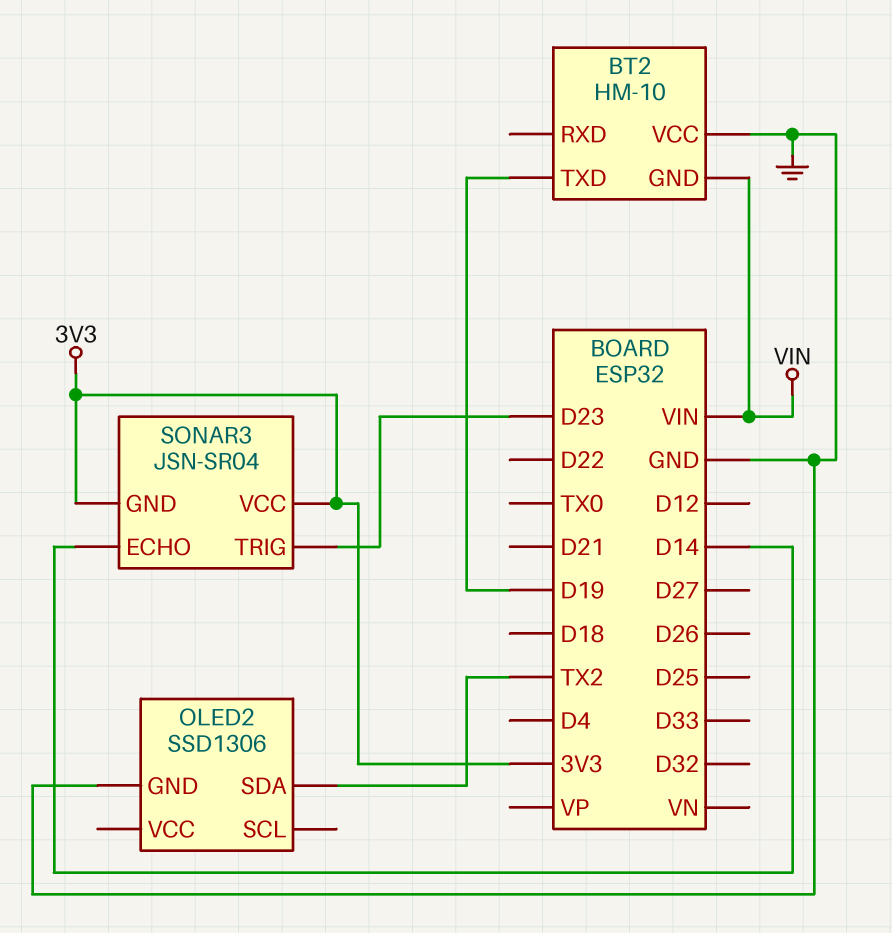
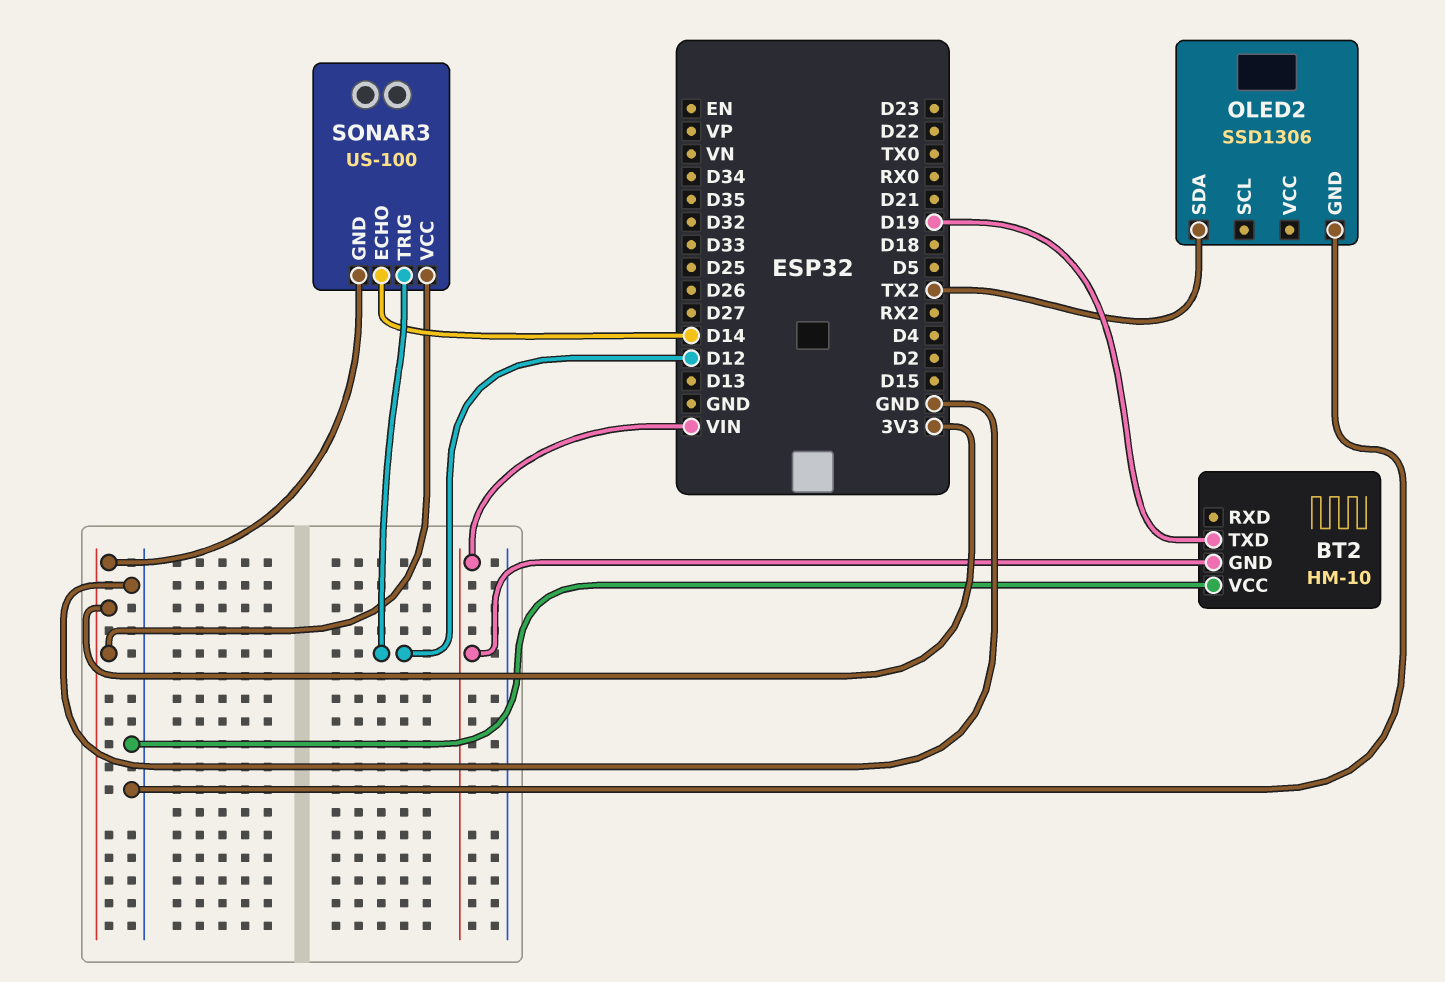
SONAR3: JSN-SR04 -> US-100
SONAR3 pin TRIG: D23 -> D12

